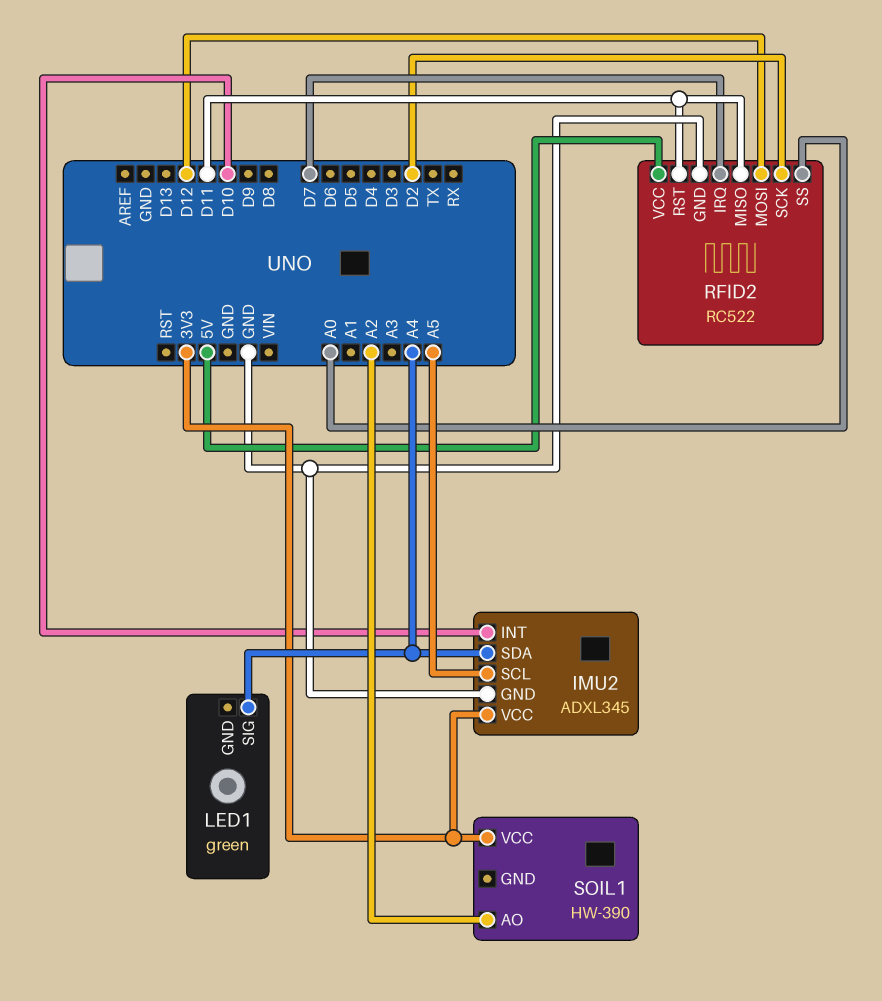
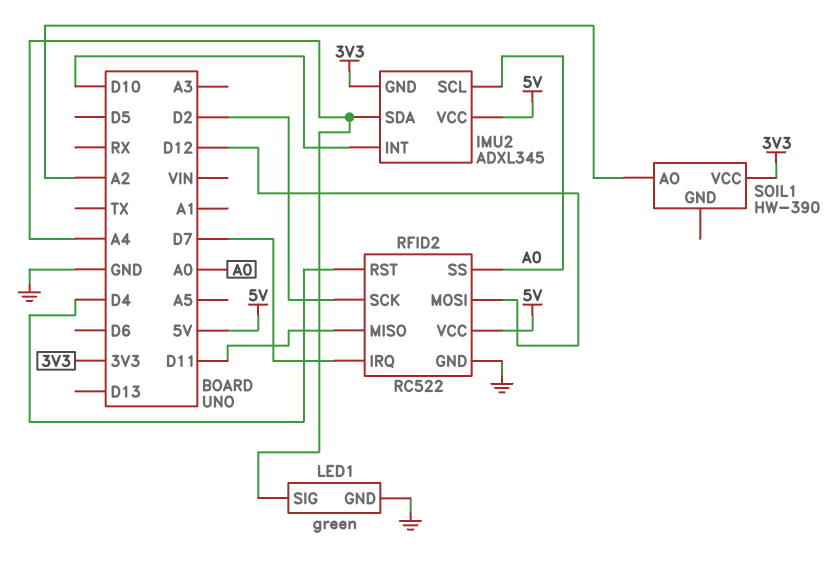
IMU2 pin GND: GND -> 3V3
IMU2 pin SCL: A5 -> A0
IMU2 pin VCC: 3V3 -> 5V
LED1 pin GND: none -> GND
RFID2 pin RST: D11 -> D4

